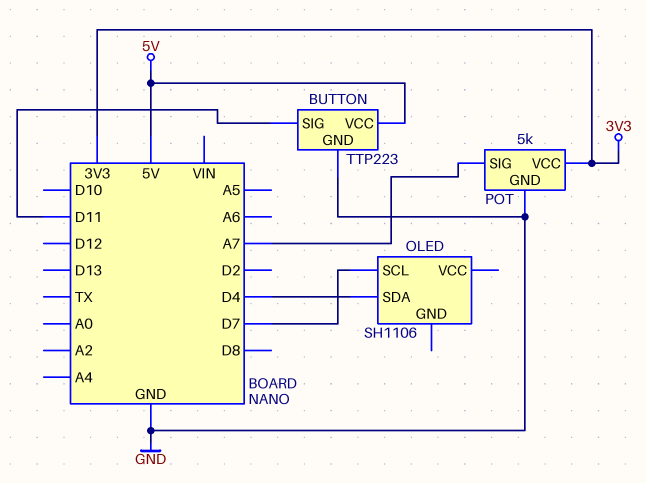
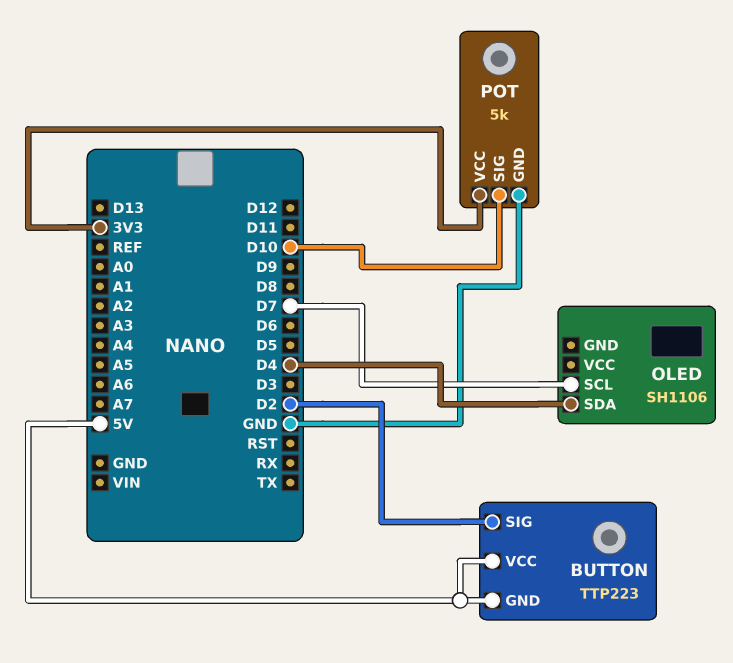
BUTTON pin GND: GND -> 5V
BUTTON pin SIG: D11 -> D2
POT pin SIG: A7 -> D10

